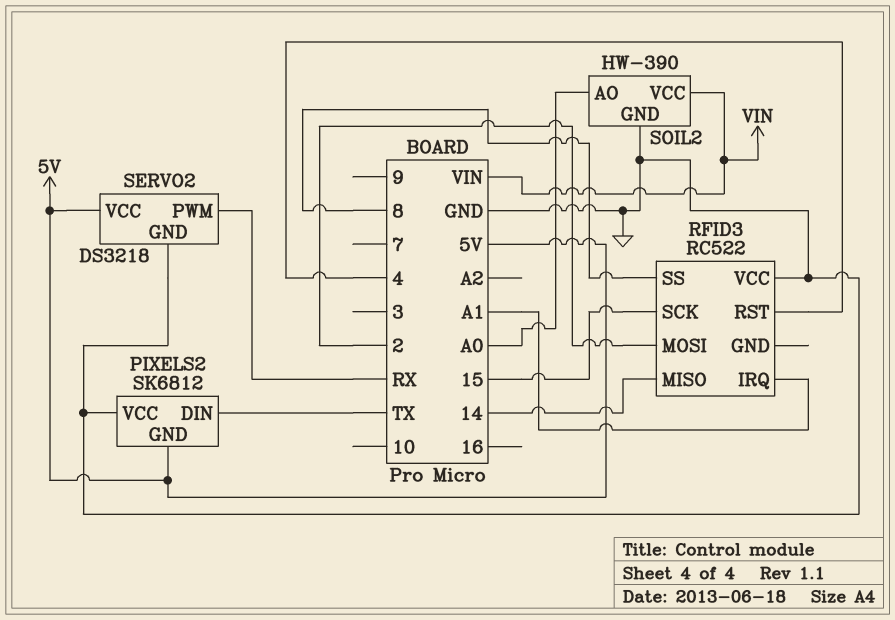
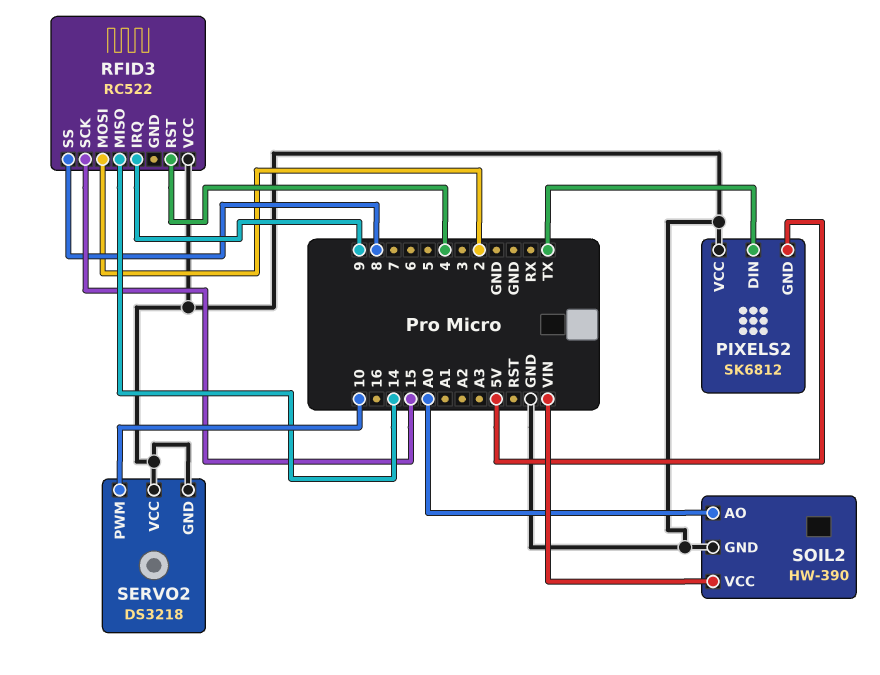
RFID3 pin IRQ: A1 -> 9
SERVO2 pin PWM: RX -> 10
SERVO2 pin VCC: 5V -> GND

